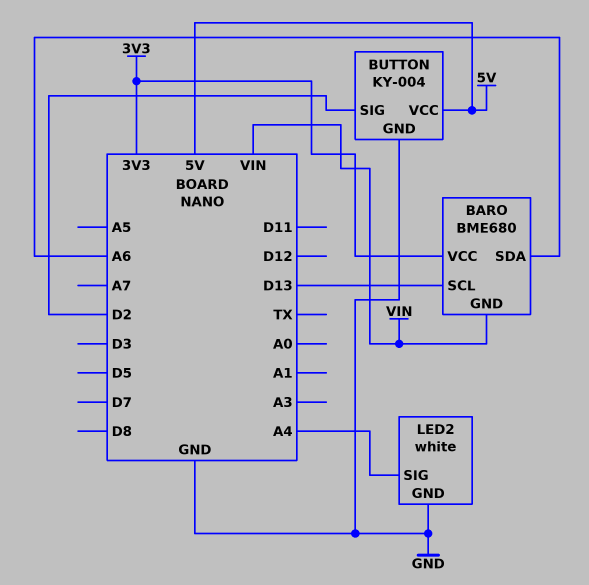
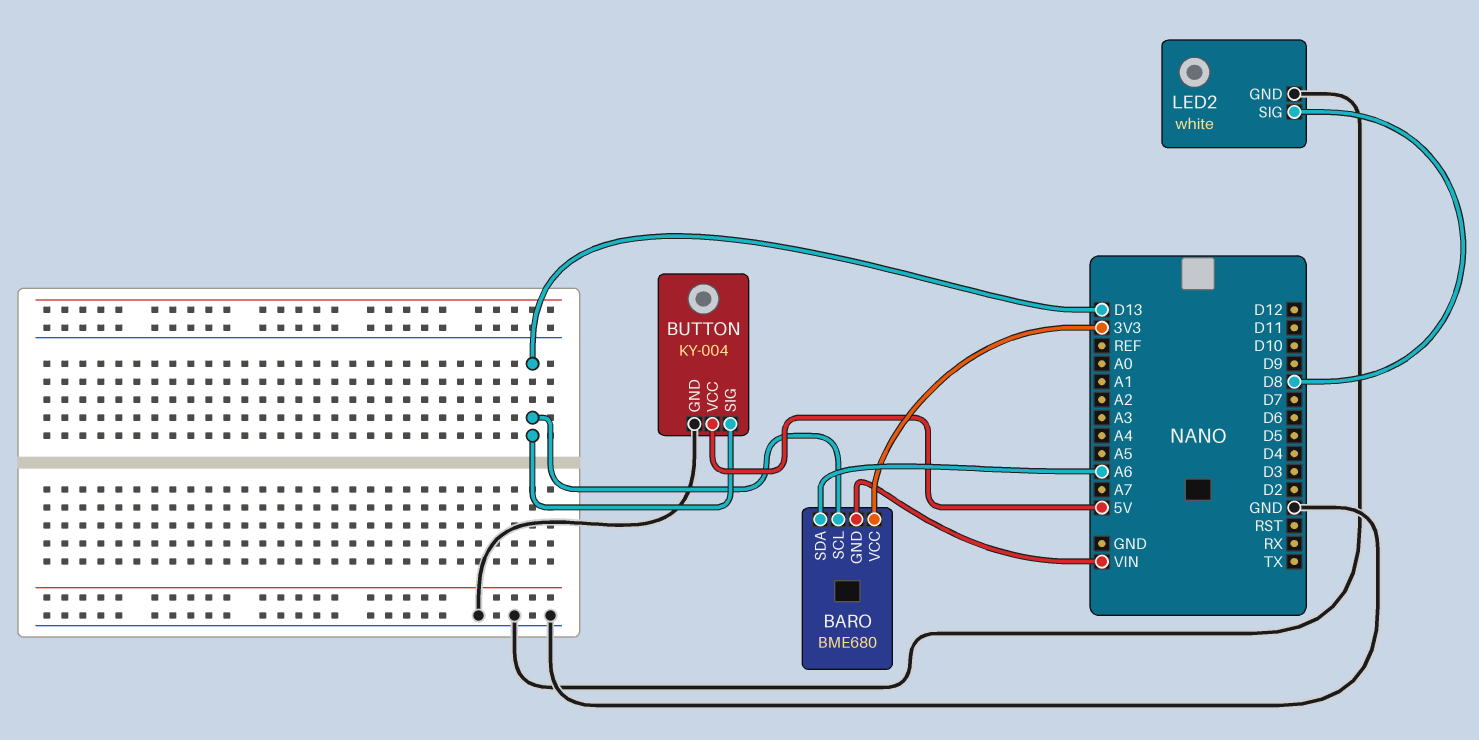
BUTTON pin SIG: D2 -> D13
LED2 pin SIG: A4 -> D8

